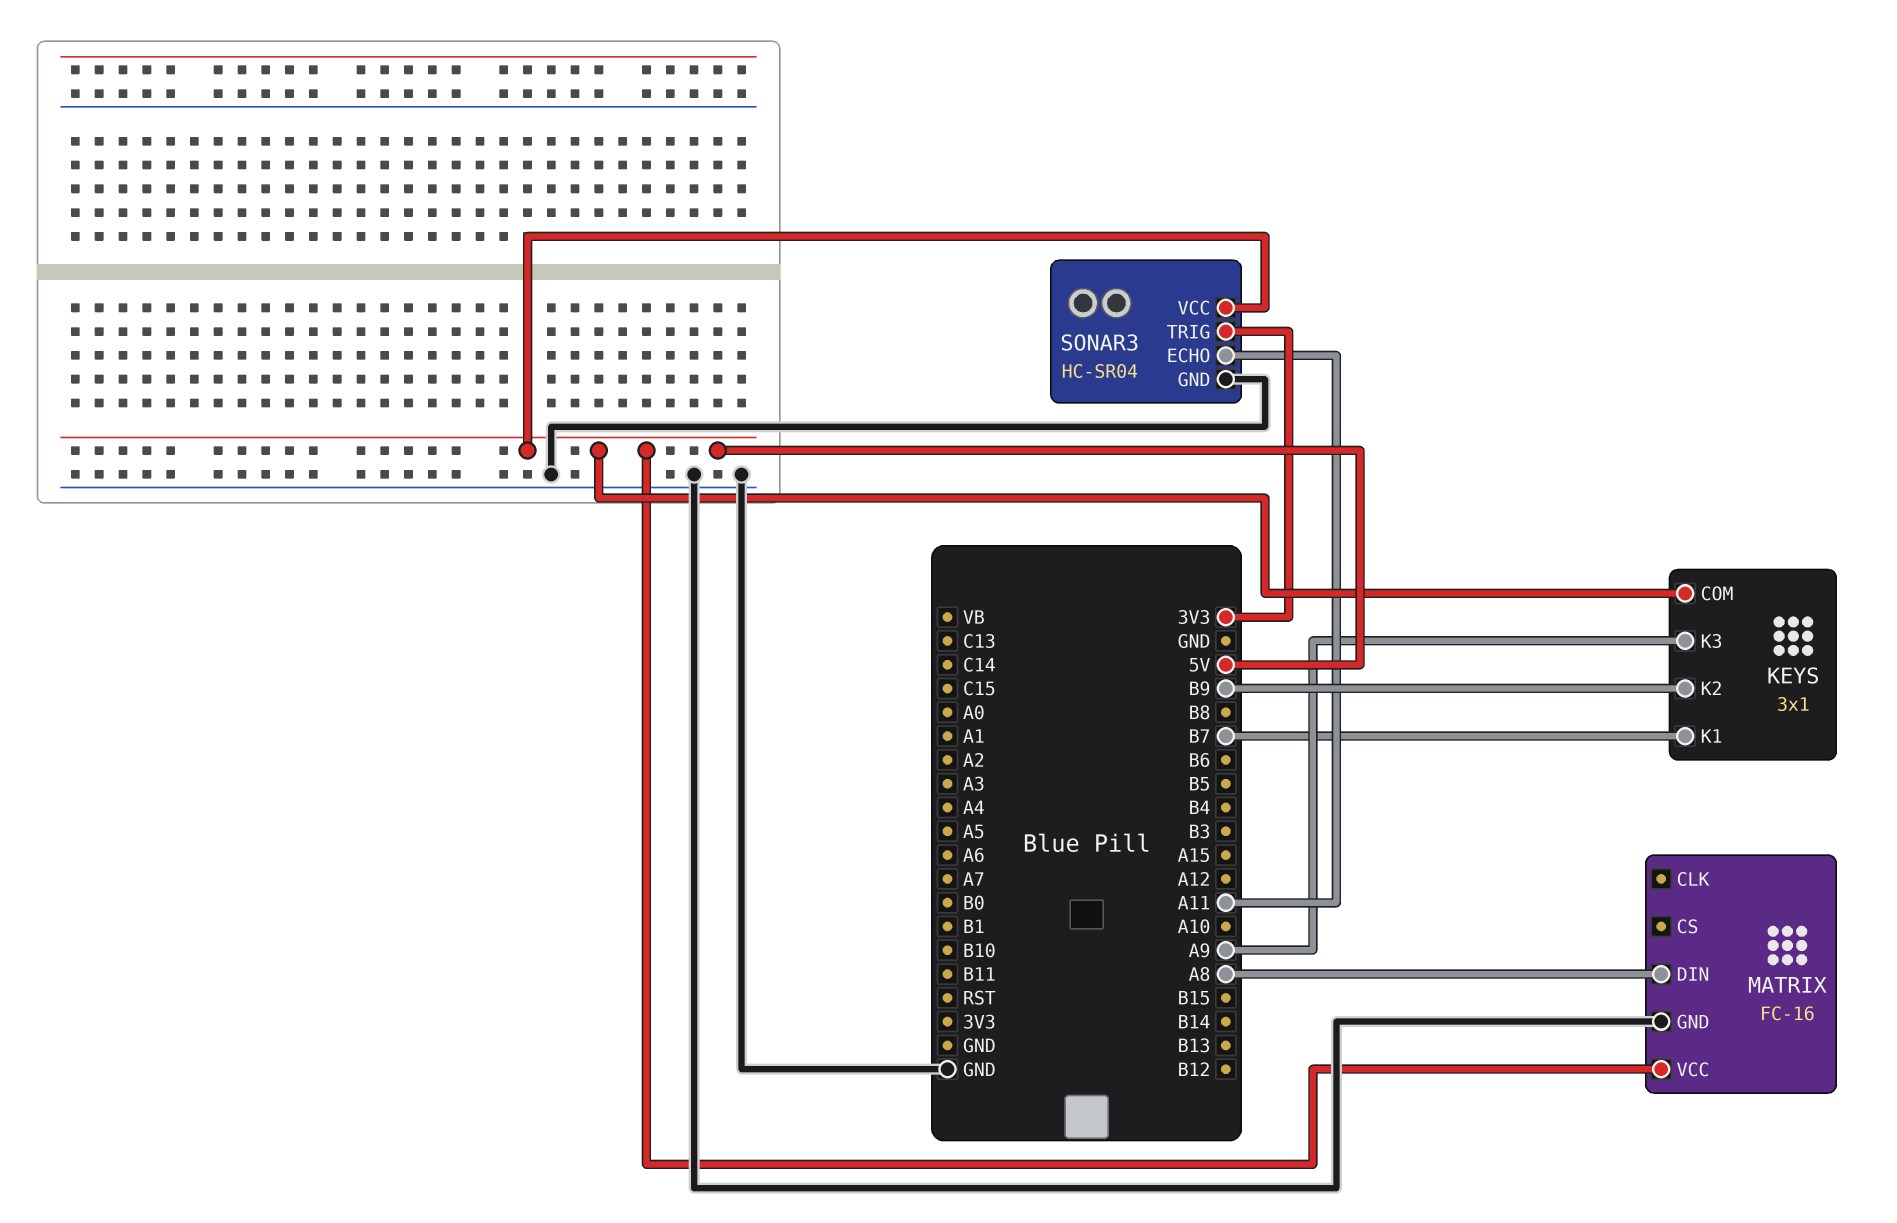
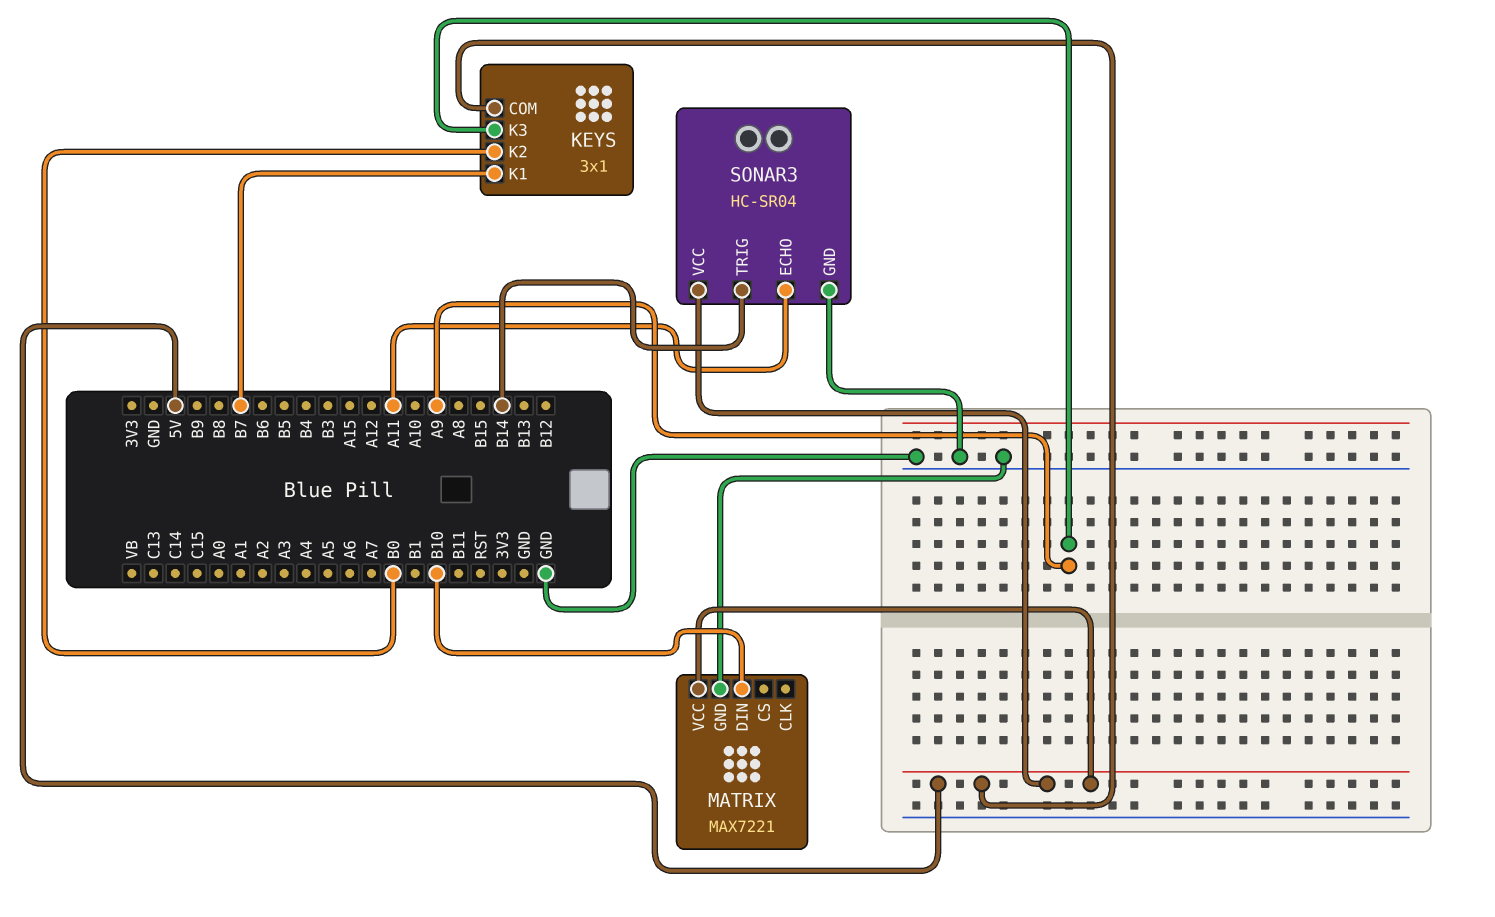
KEYS pin K2: B9 -> B0
MATRIX: FC-16 -> MAX7221
MATRIX pin DIN: A8 -> B10
SONAR3 pin TRIG: 3V3 -> B14

